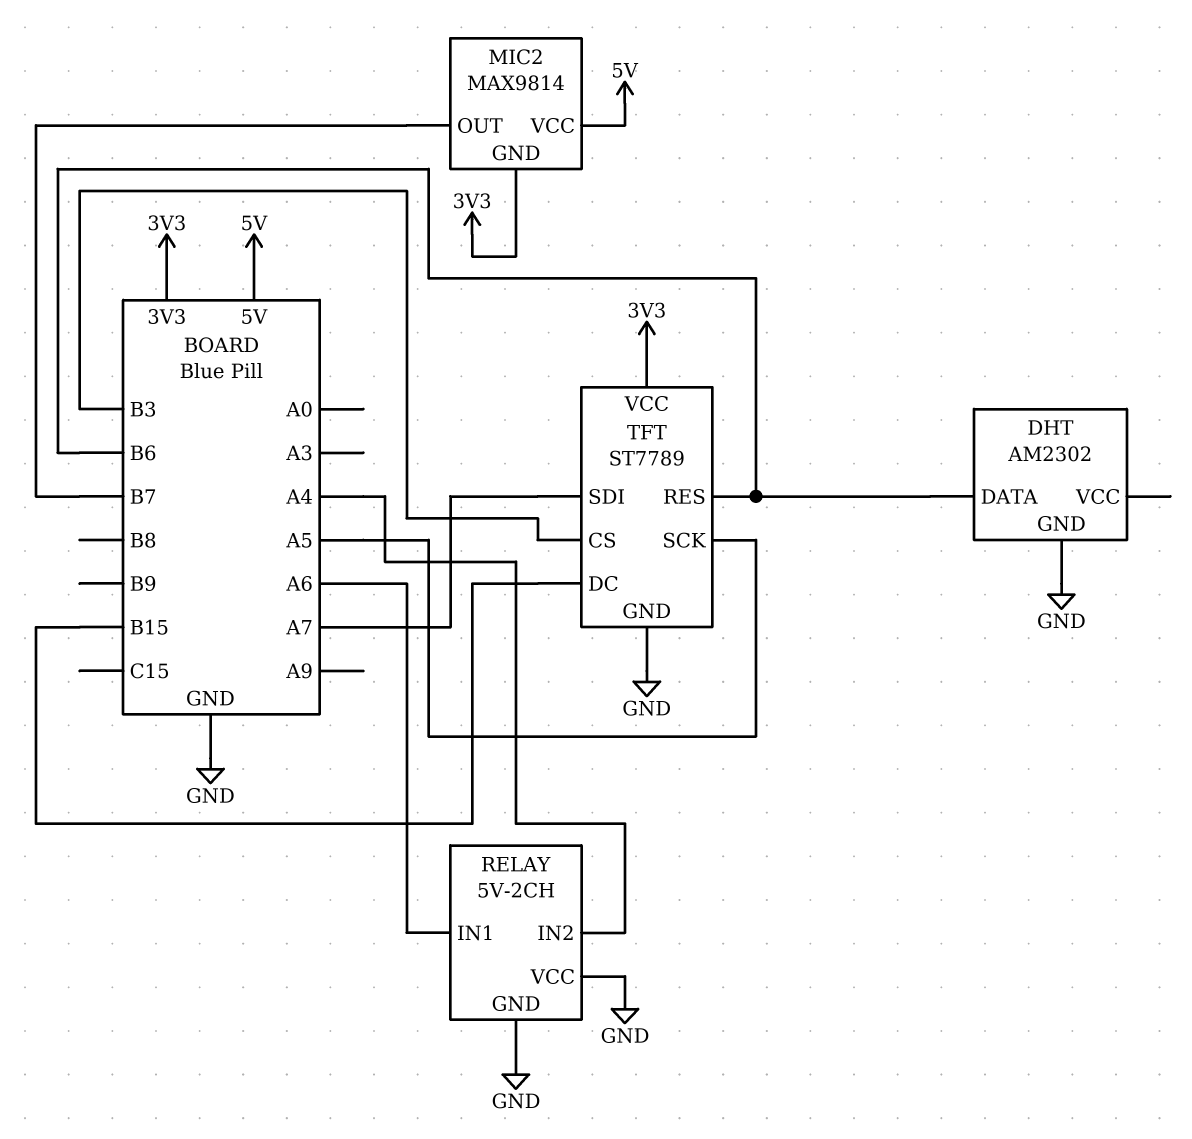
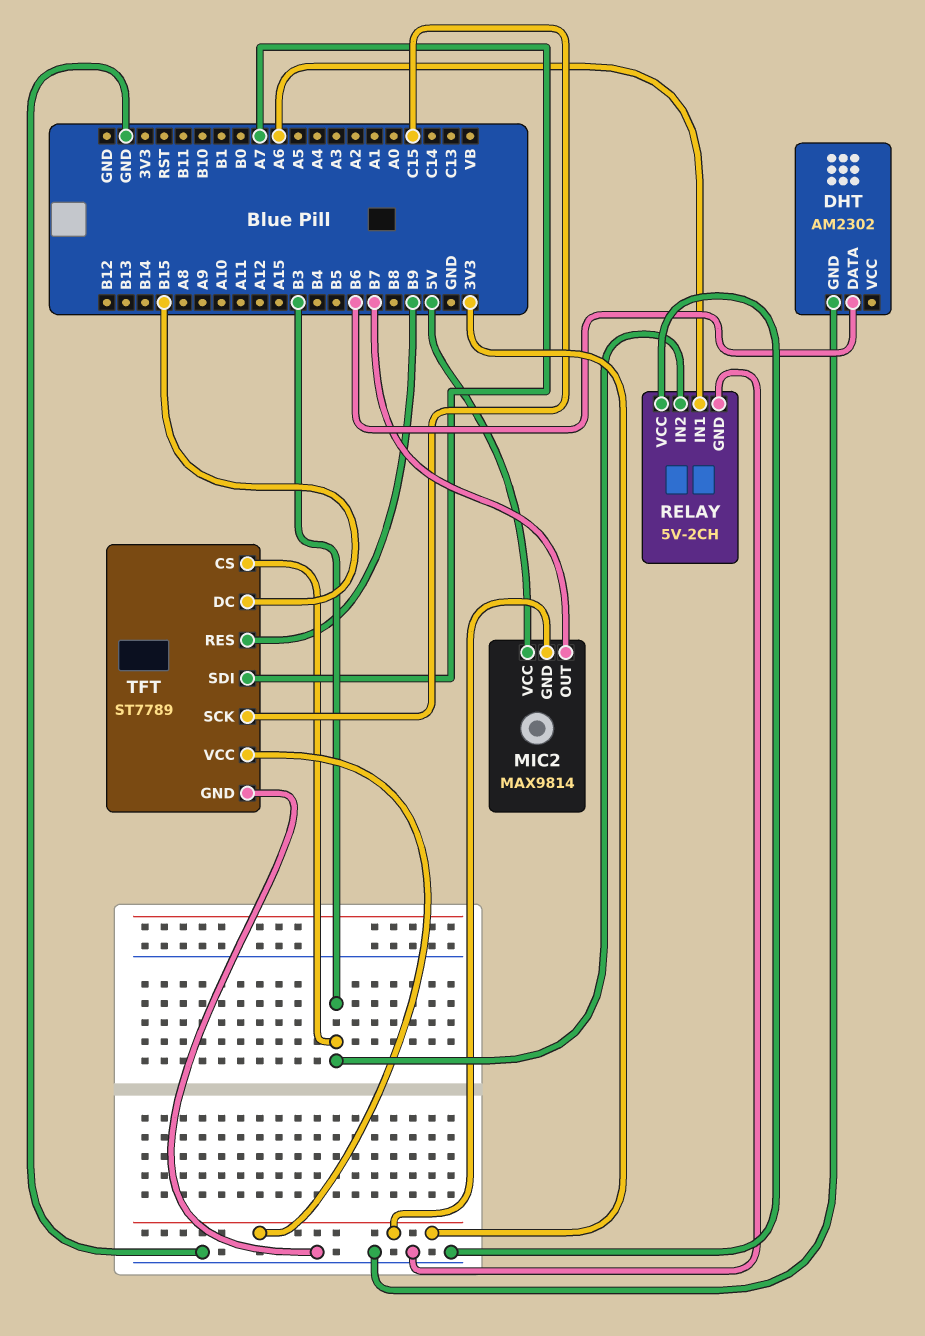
RELAY pin IN2: A4 -> B3
TFT pin RES: B6 -> B9
TFT pin SCK: A5 -> C15

